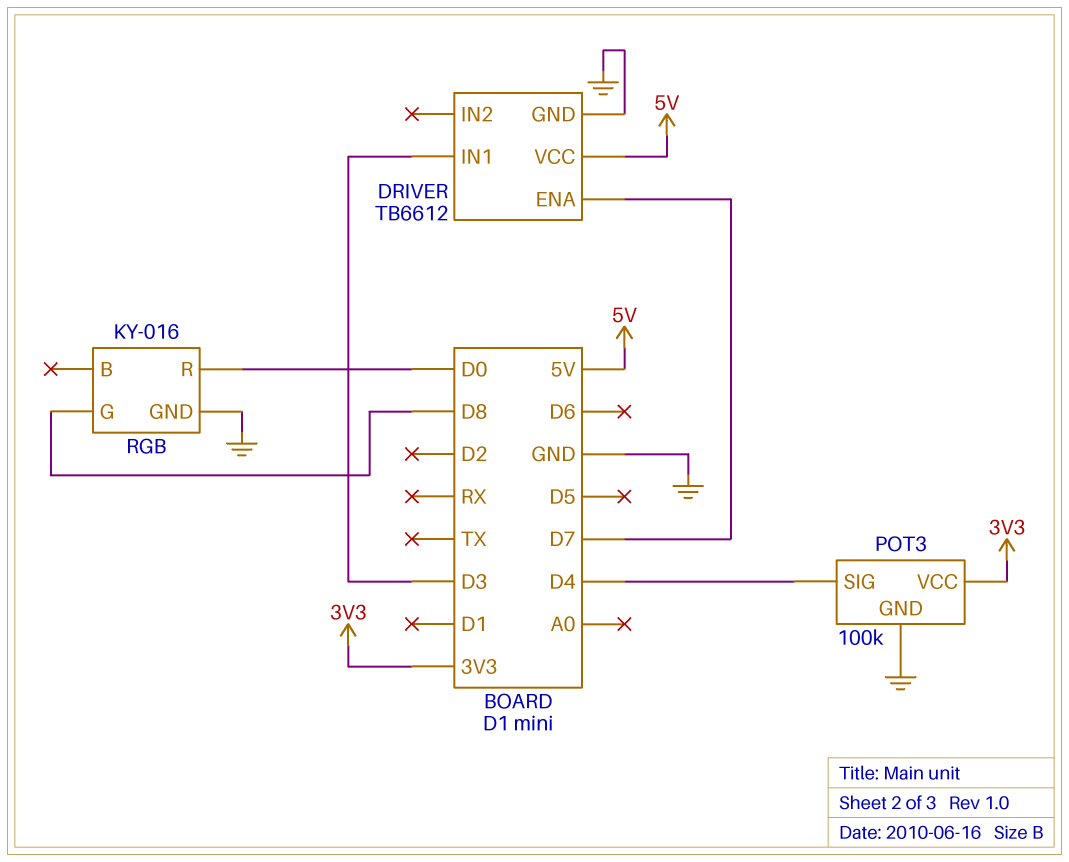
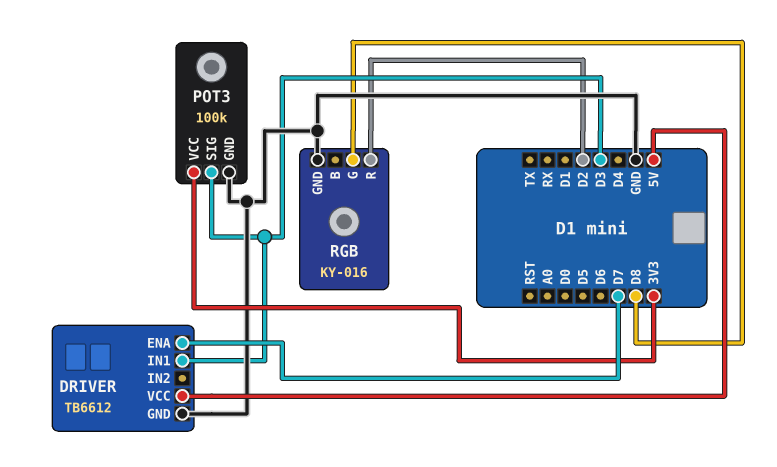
POT3 pin SIG: D4 -> D3
RGB pin R: D0 -> D2

